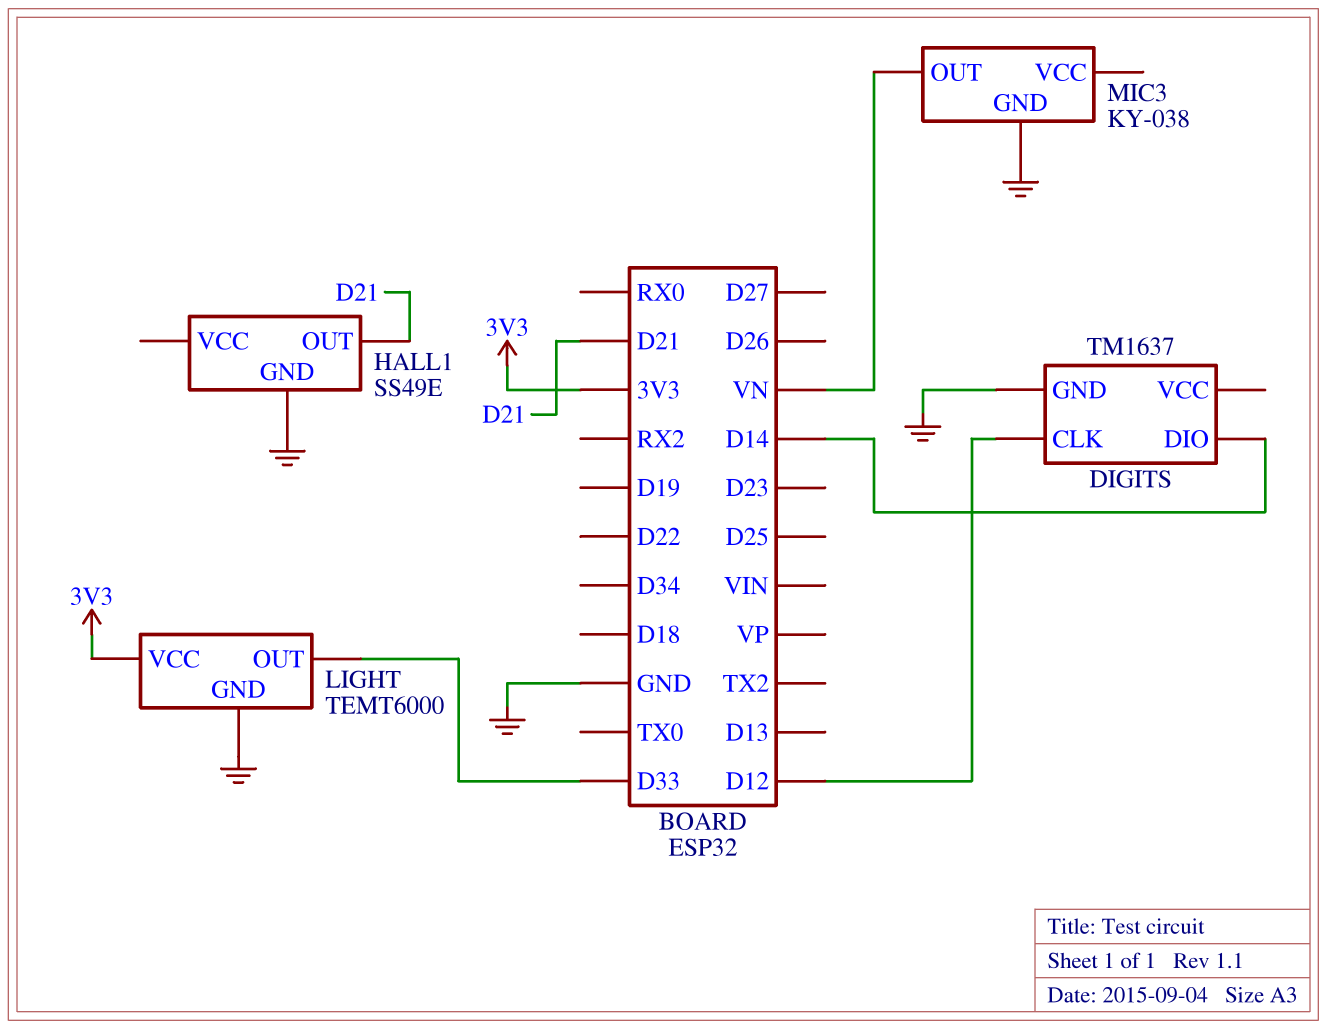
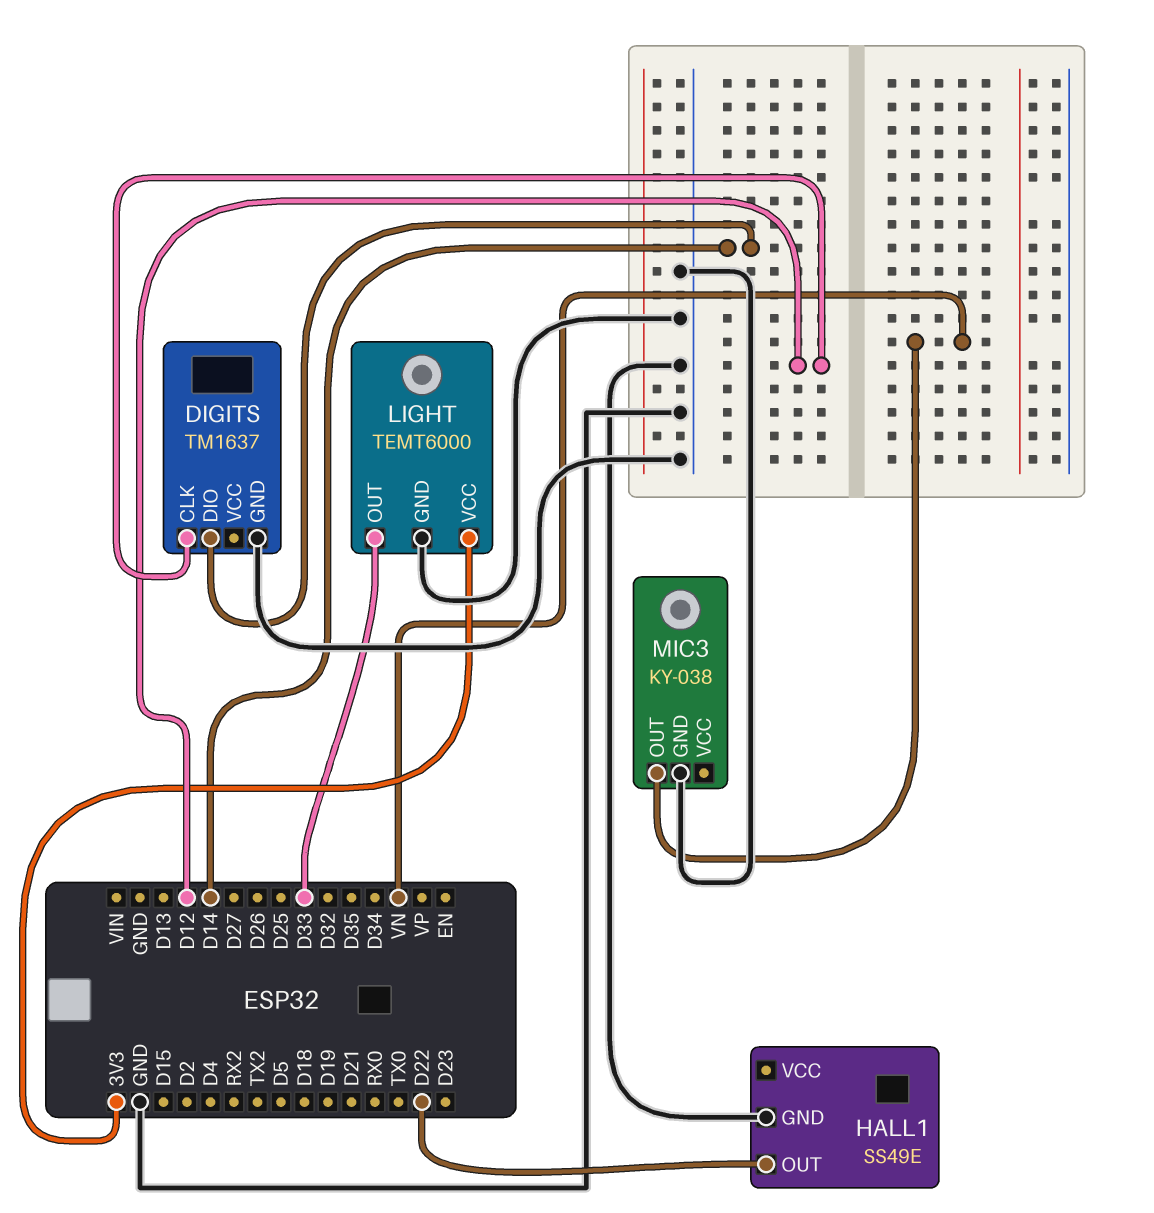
HALL1 pin OUT: D21 -> D22

